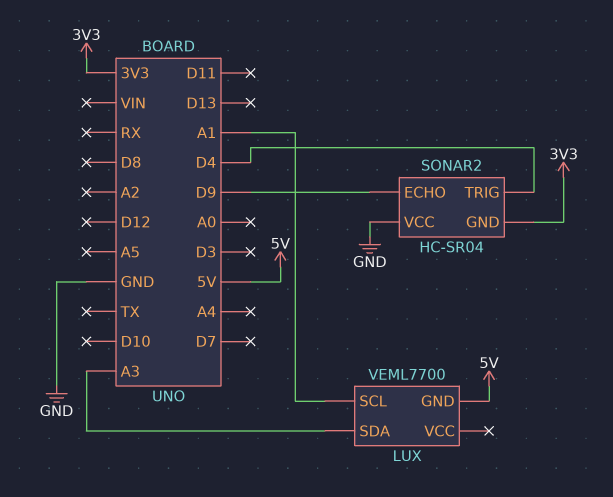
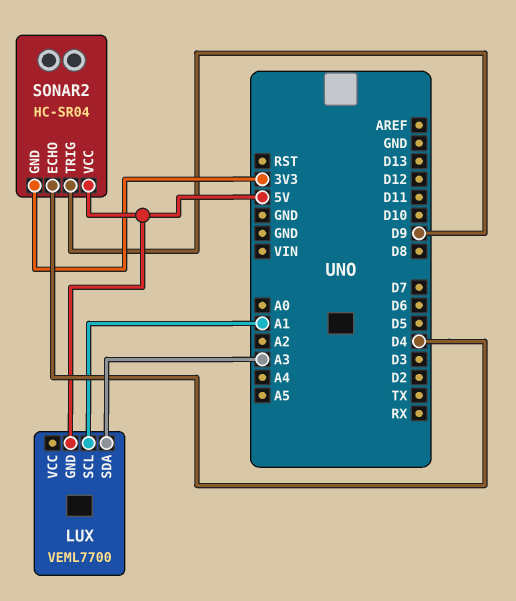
SONAR2 pin ECHO: D9 -> D4
SONAR2 pin TRIG: D4 -> D9
SONAR2 pin VCC: GND -> 5V

